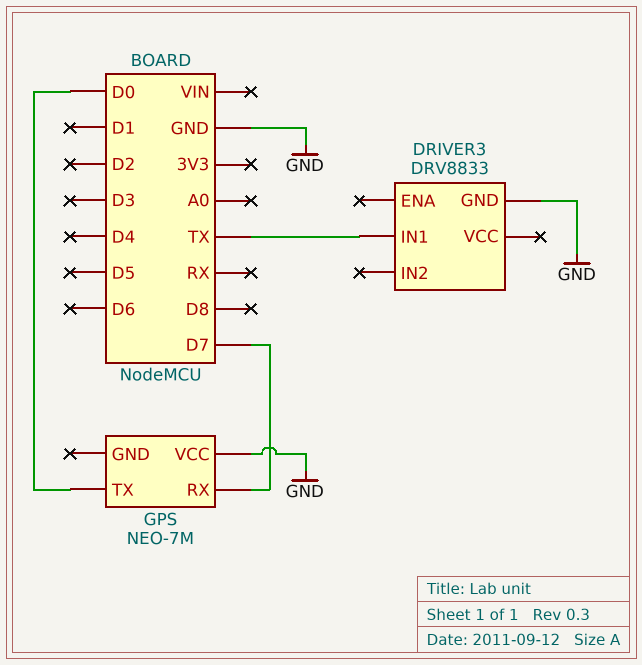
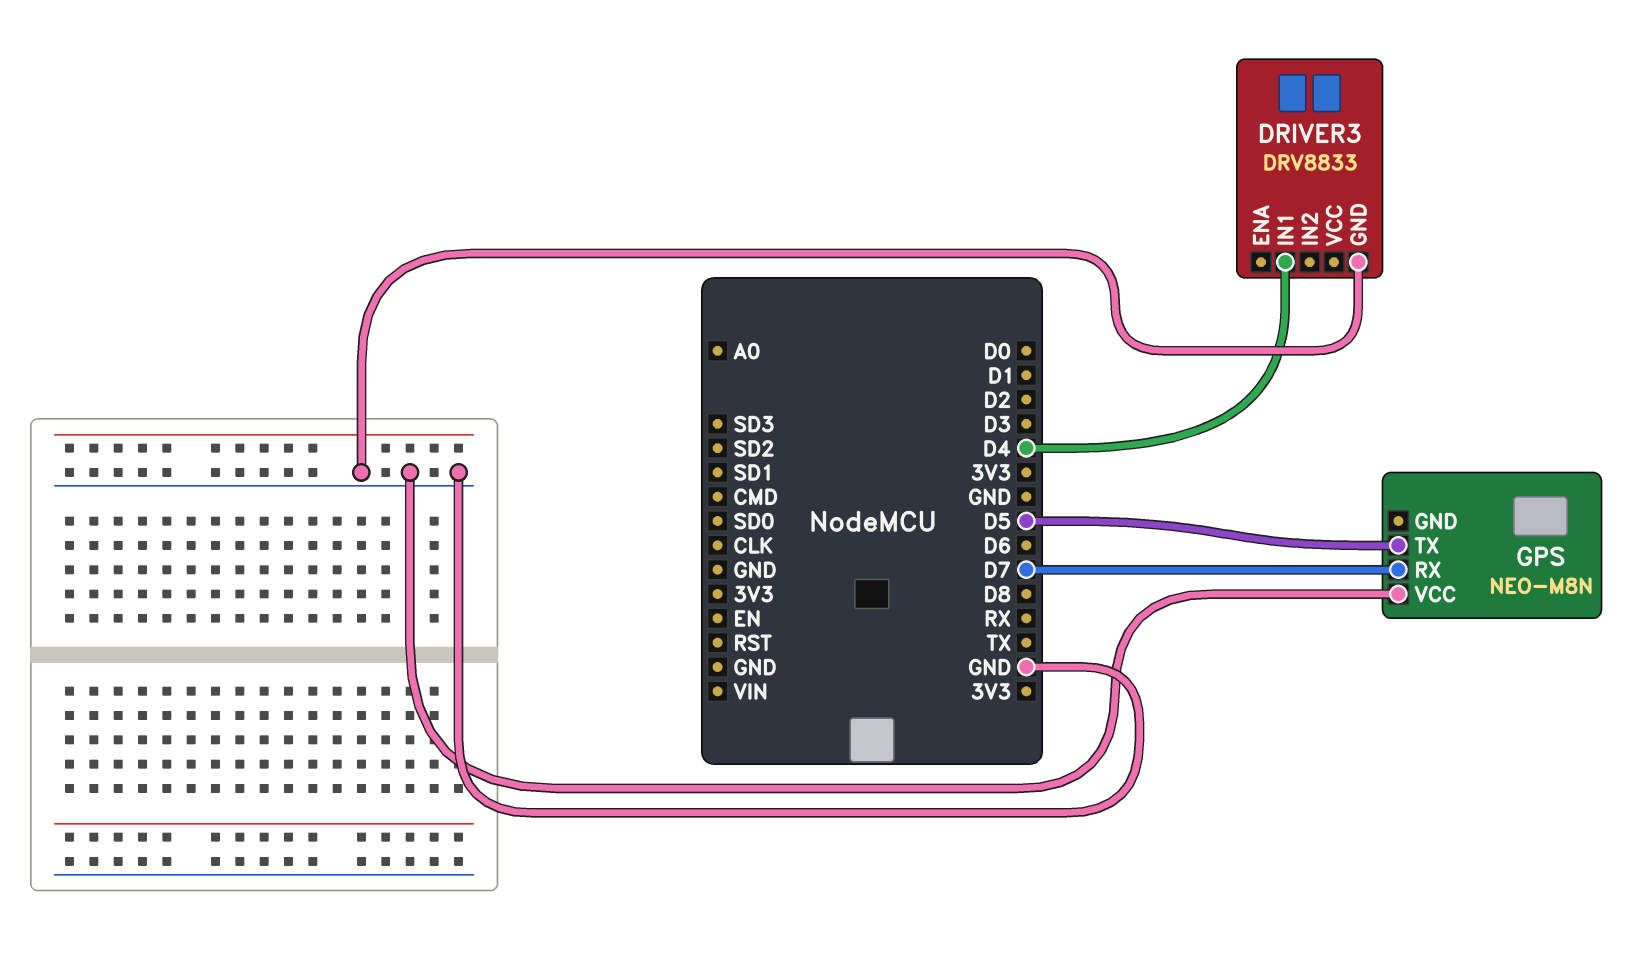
DRIVER3 pin IN1: TX -> D4
GPS: NEO-7M -> NEO-M8N
GPS pin TX: D0 -> D5

